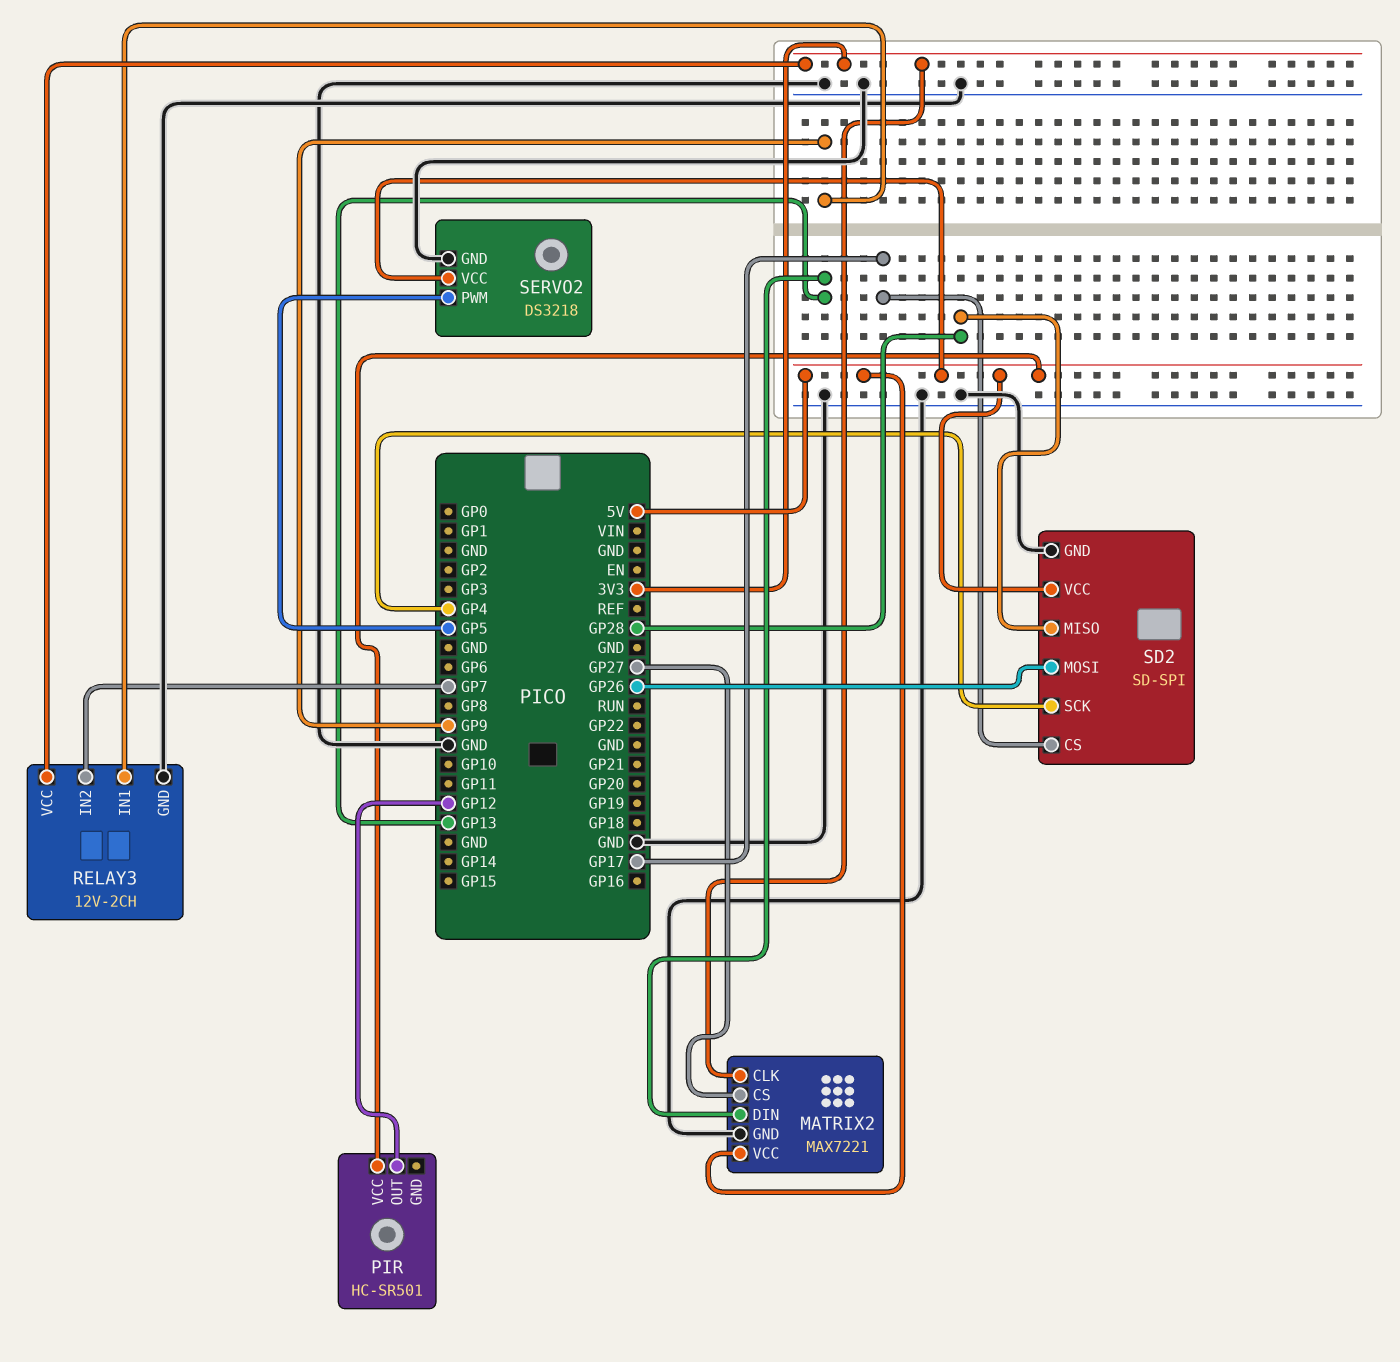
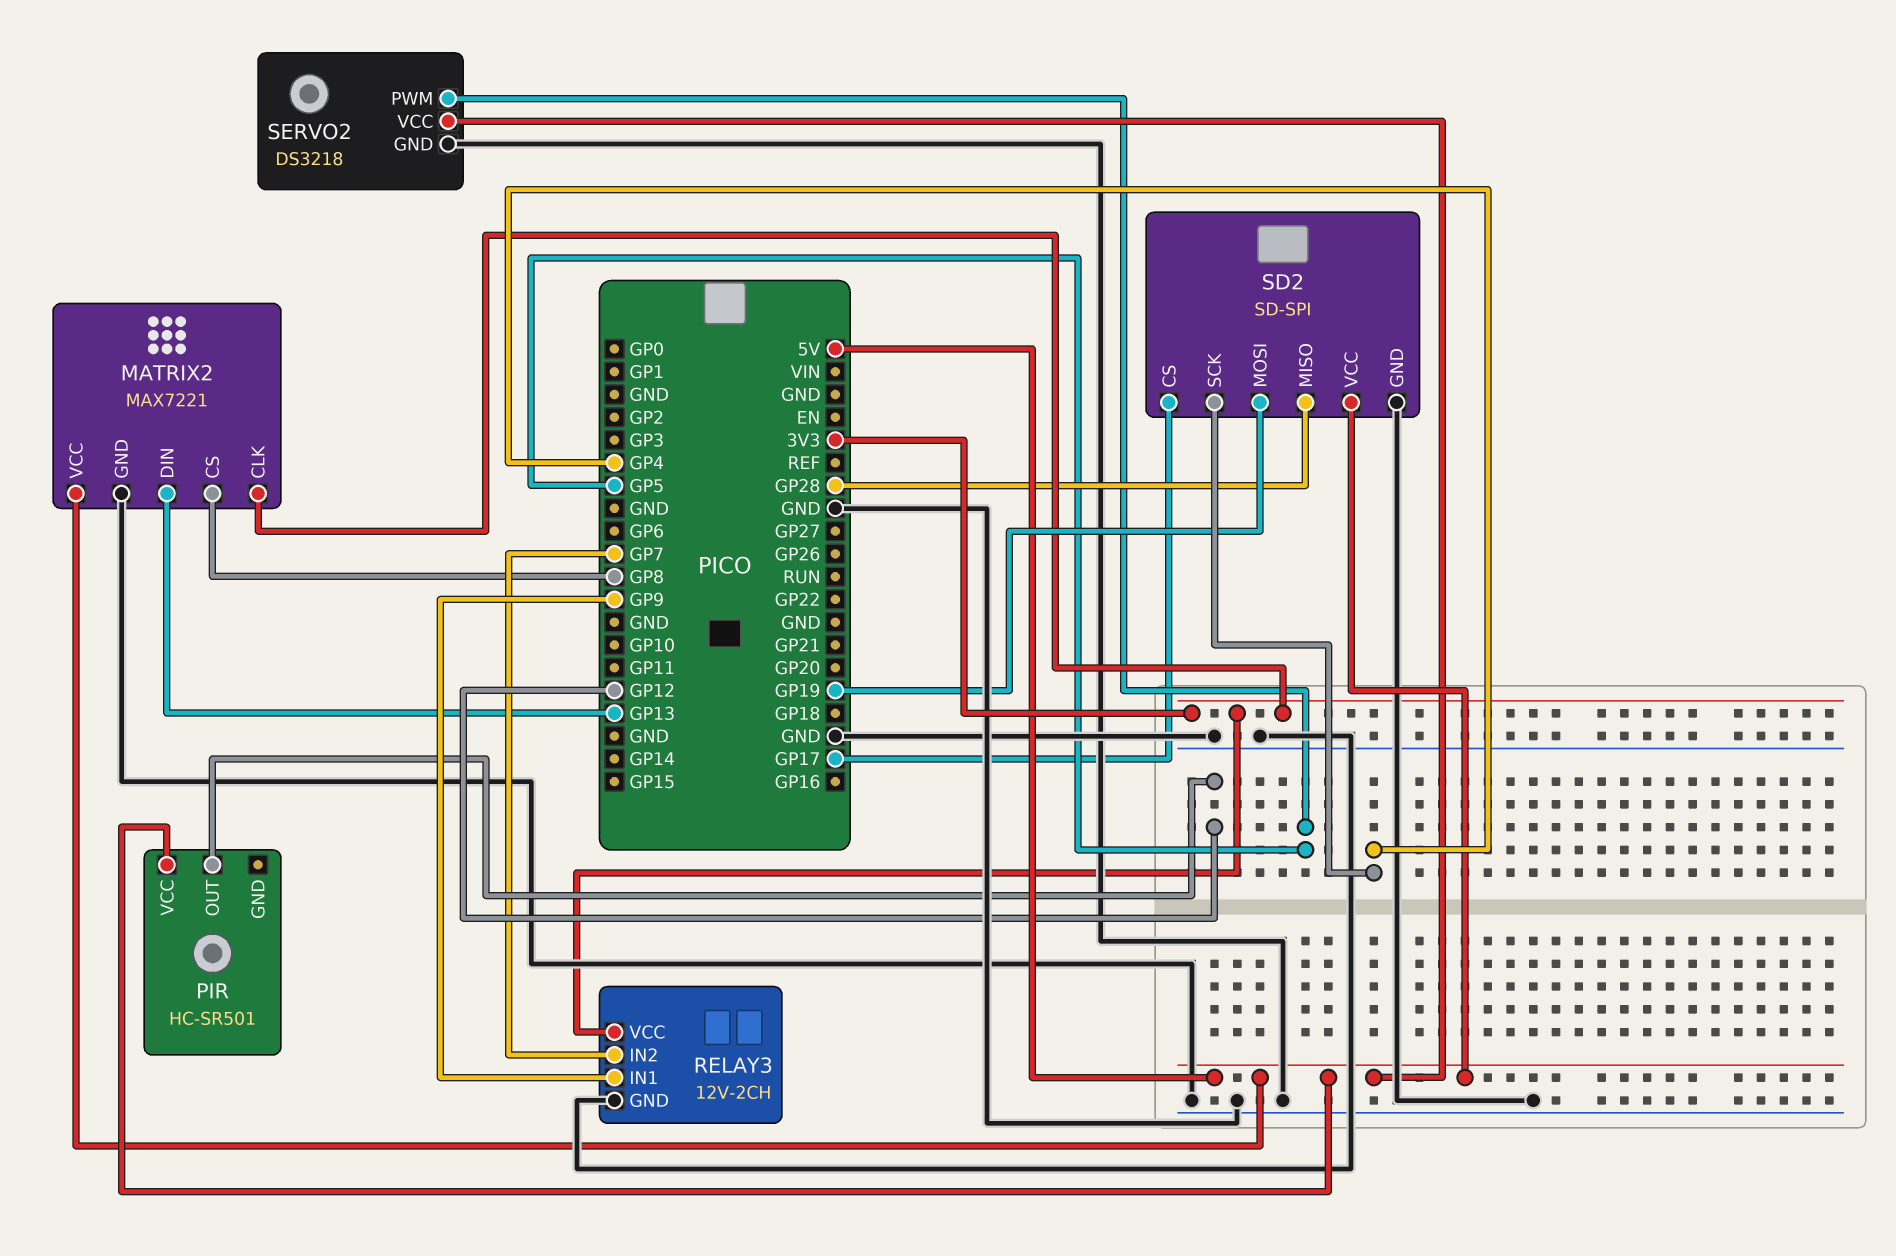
MATRIX2 pin CS: GP27 -> GP8
SD2 pin MOSI: GP26 -> GP19

